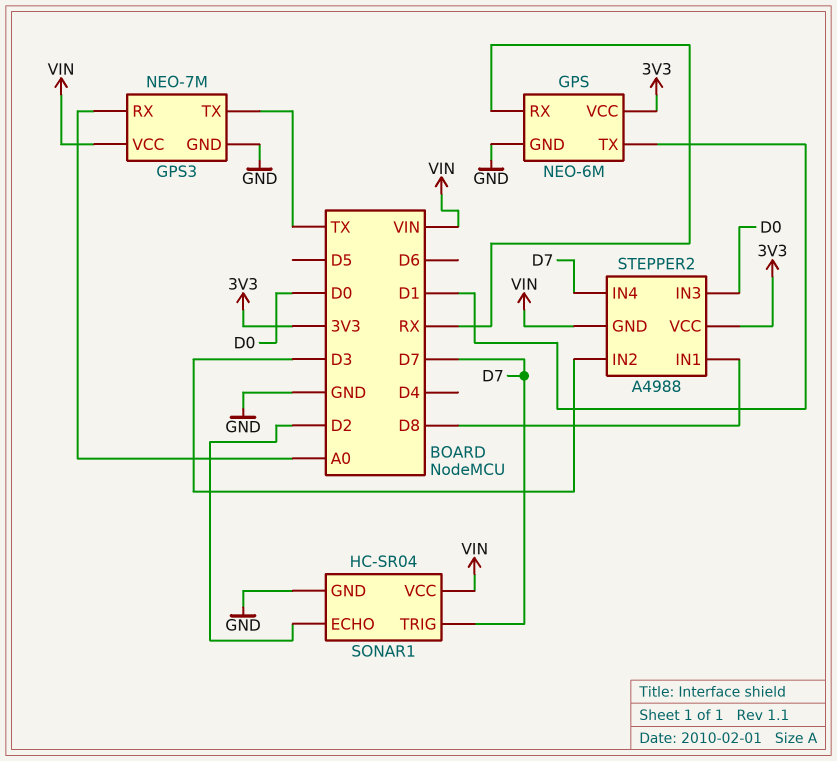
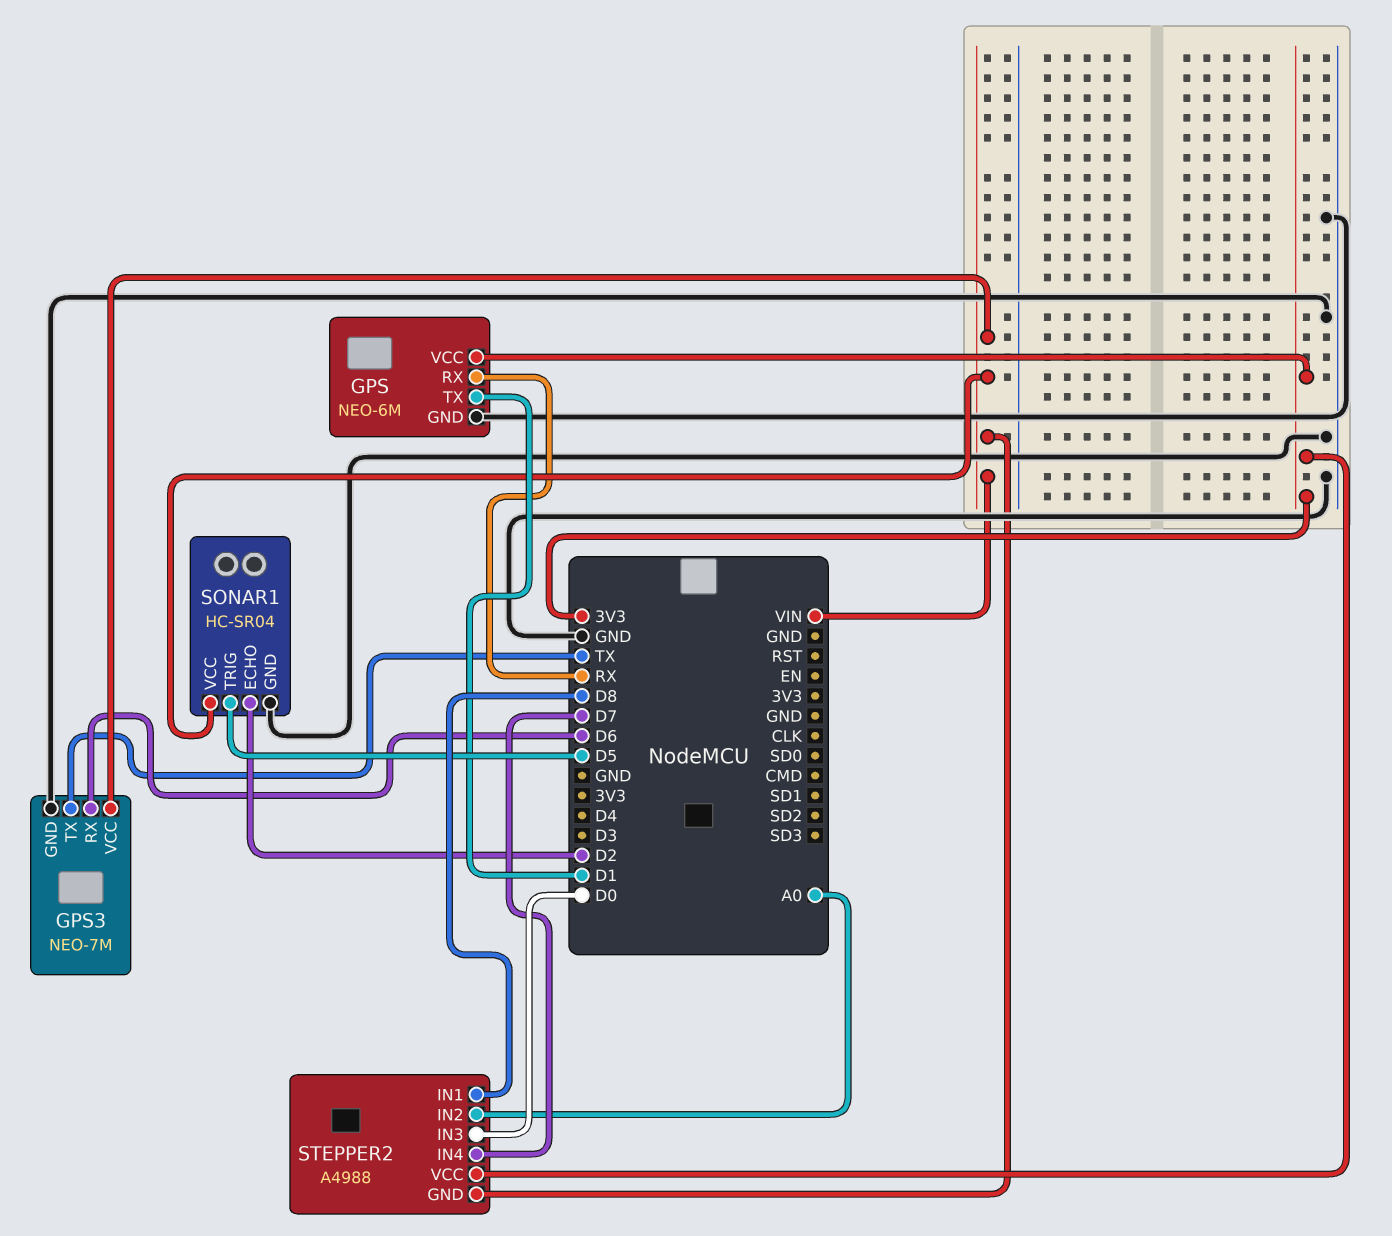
GPS3 pin RX: A0 -> D6
SONAR1 pin TRIG: D7 -> D5
STEPPER2 pin IN2: D3 -> A0

